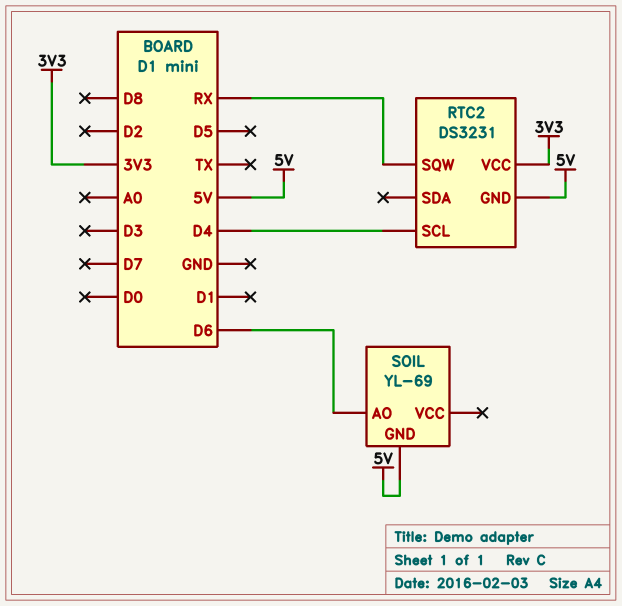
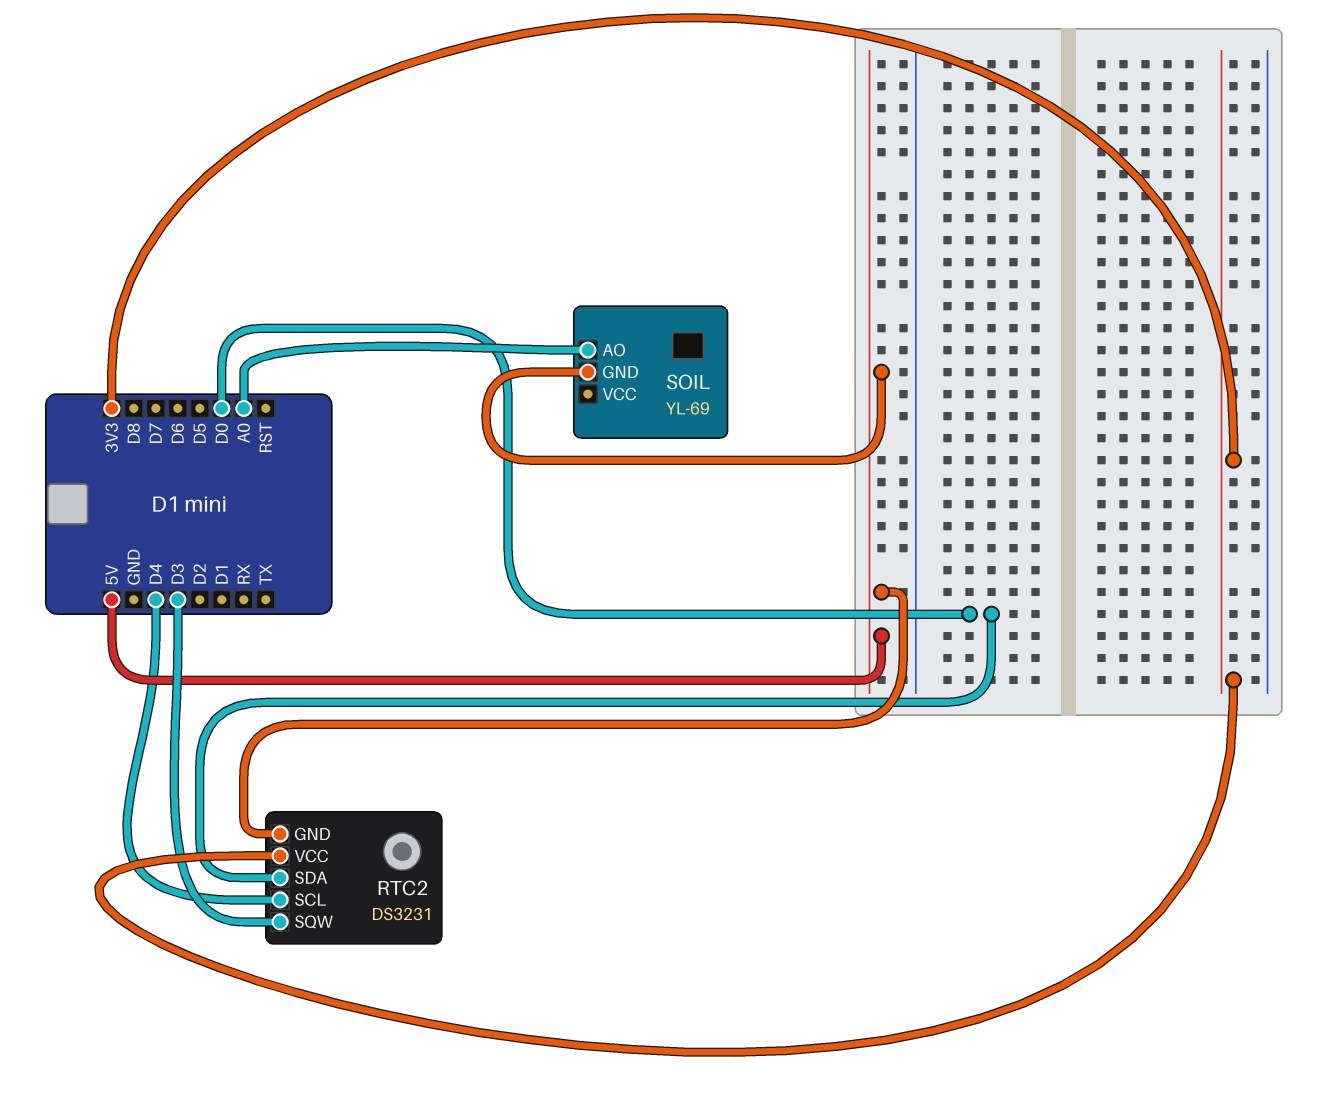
RTC2 pin SDA: none -> D0
RTC2 pin SQW: RX -> D3
SOIL pin AO: D6 -> A0

